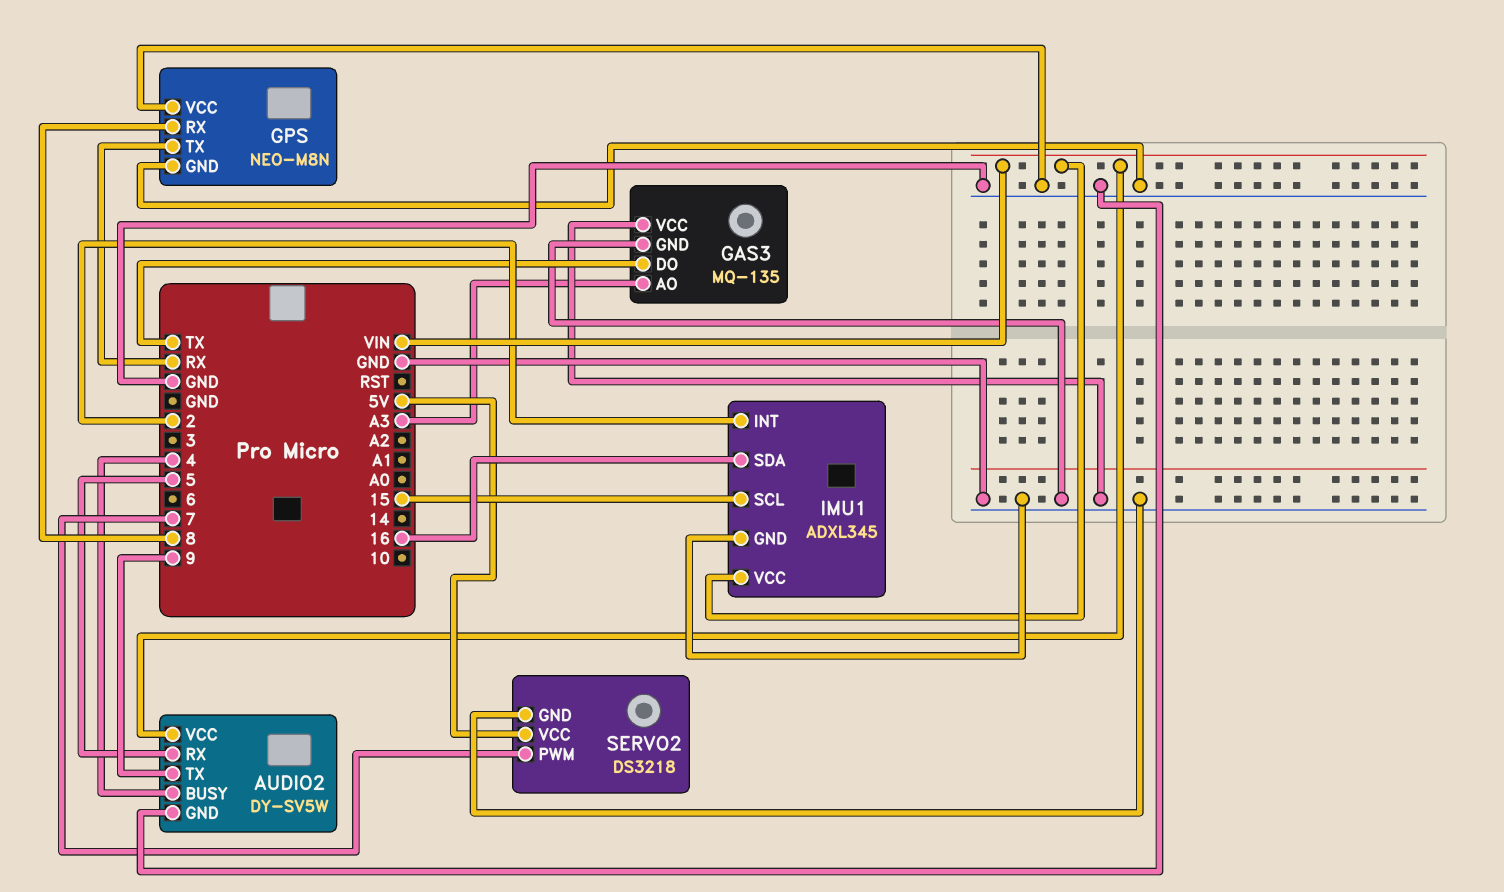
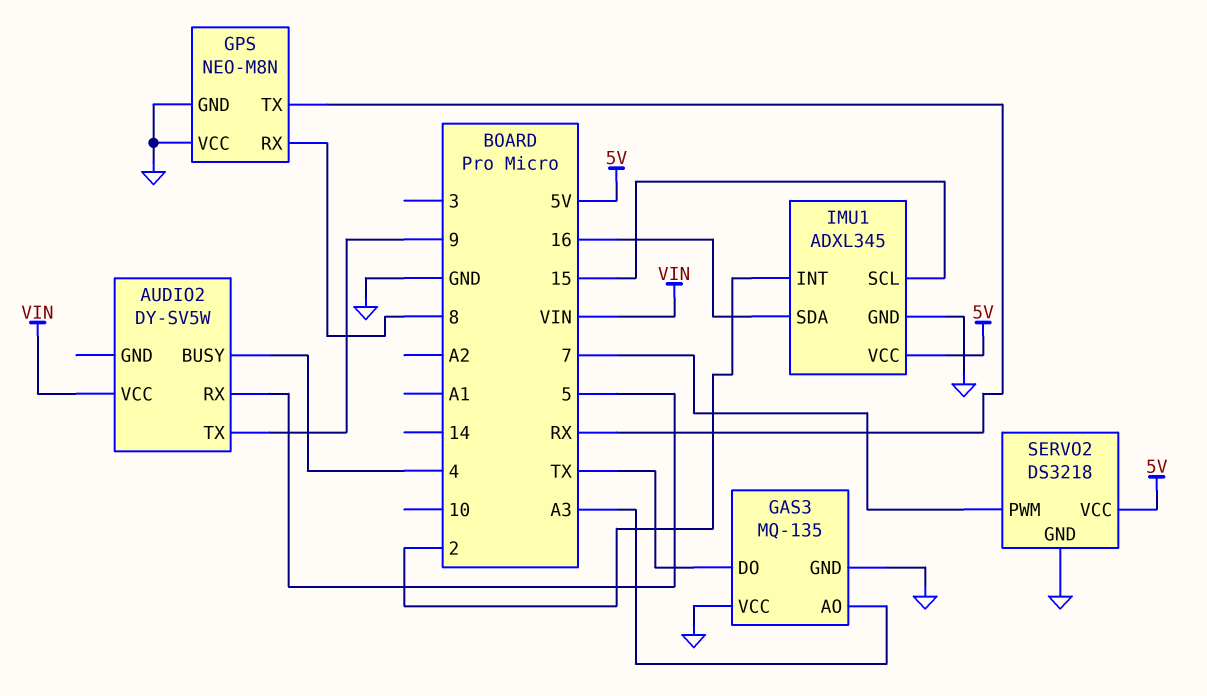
AUDIO2 pin GND: GND -> none
IMU1 pin VCC: VIN -> 5V

